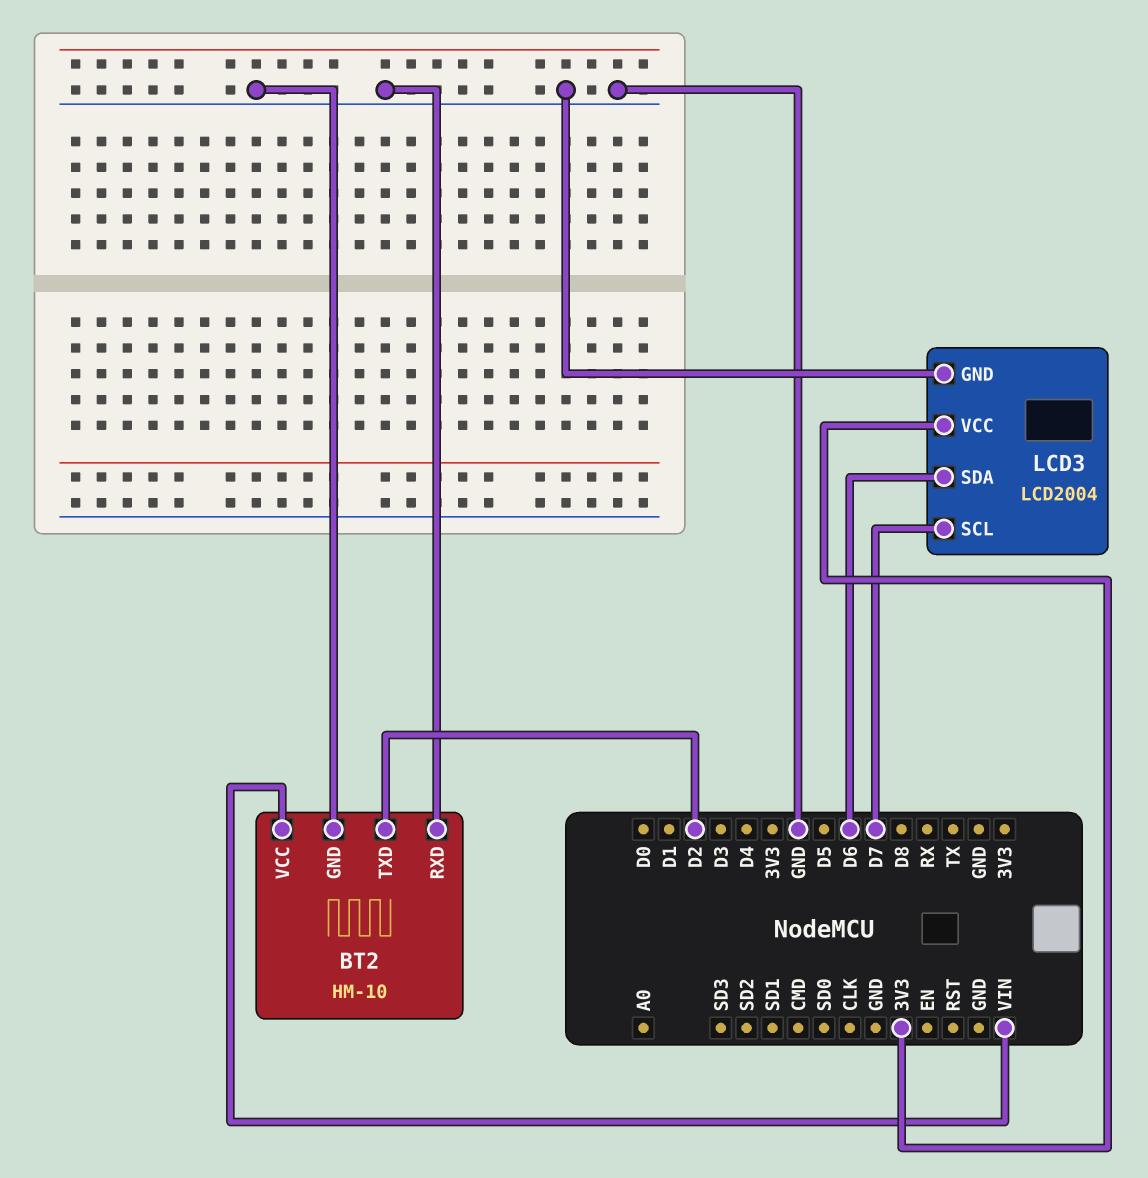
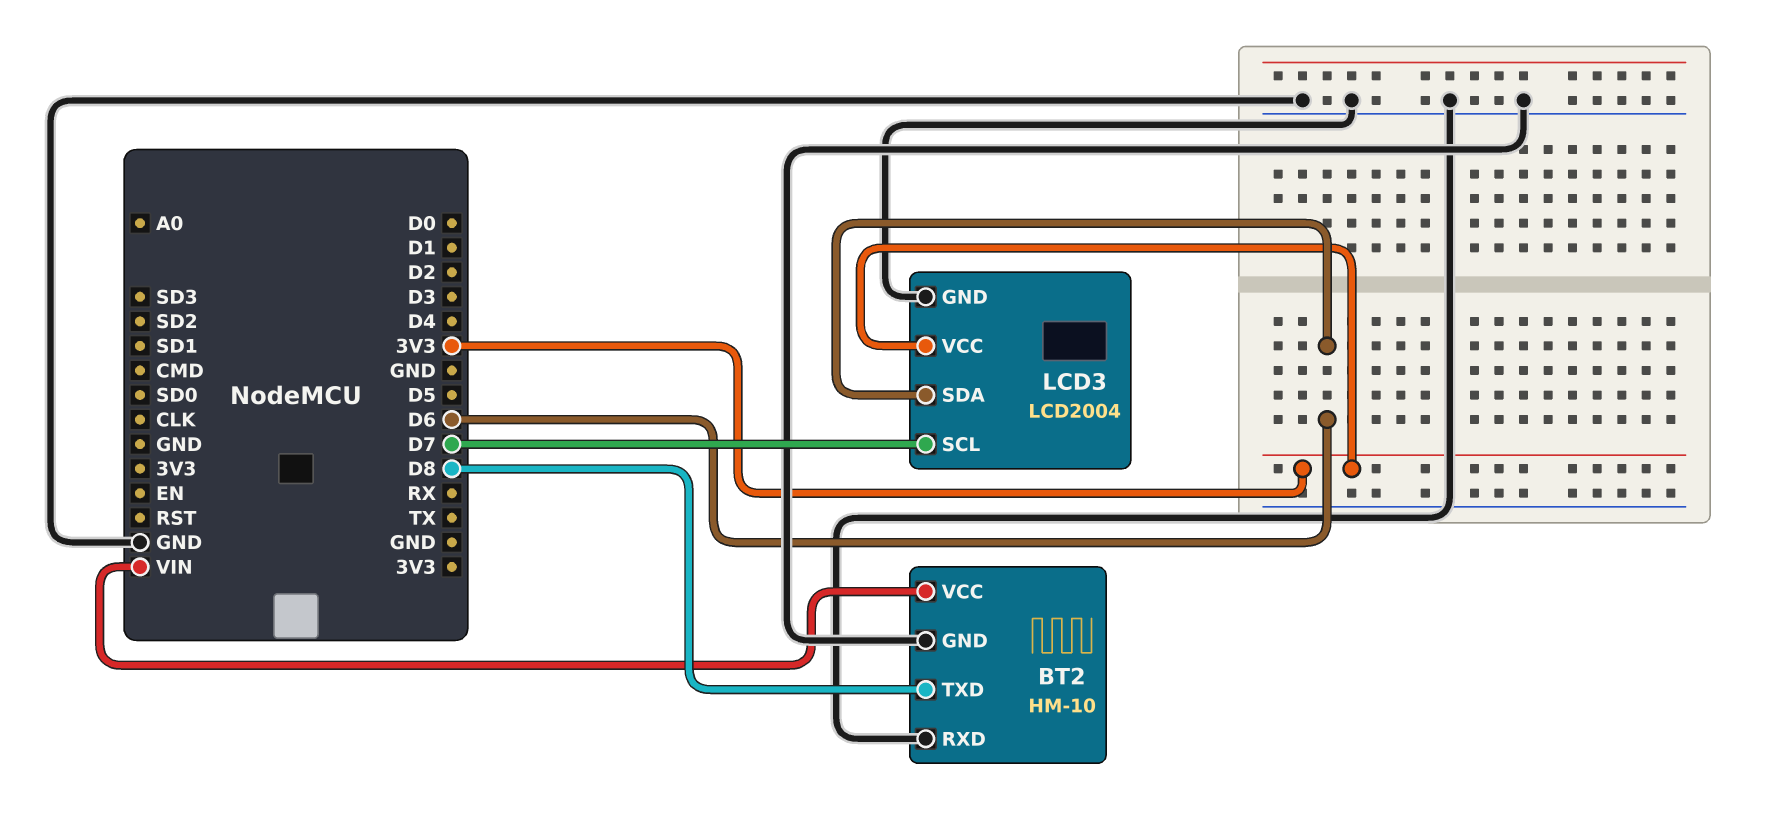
BT2 pin TXD: D2 -> D8

